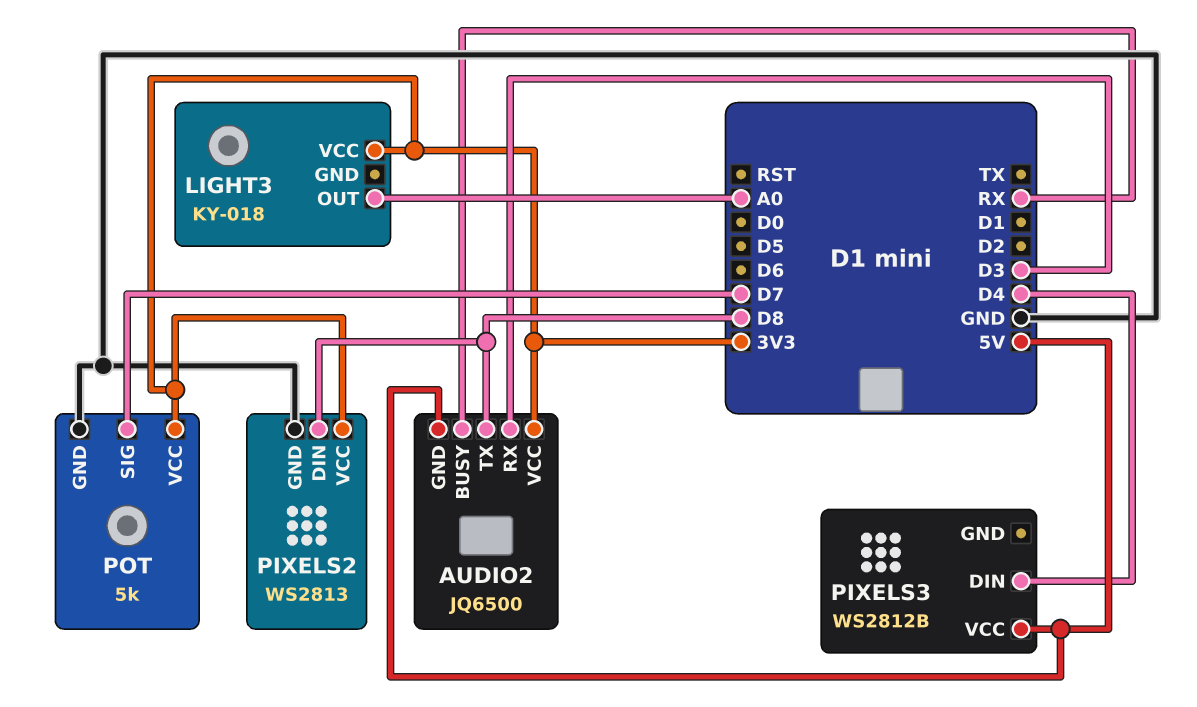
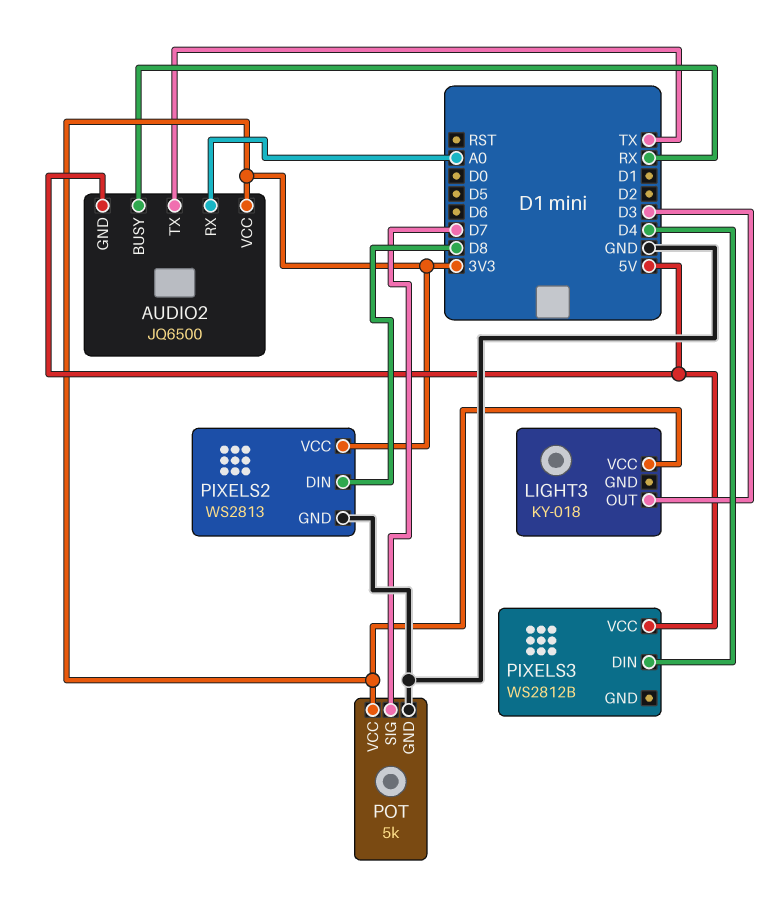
AUDIO2 pin RX: D3 -> A0
AUDIO2 pin TX: D8 -> TX
LIGHT3 pin OUT: A0 -> D3

